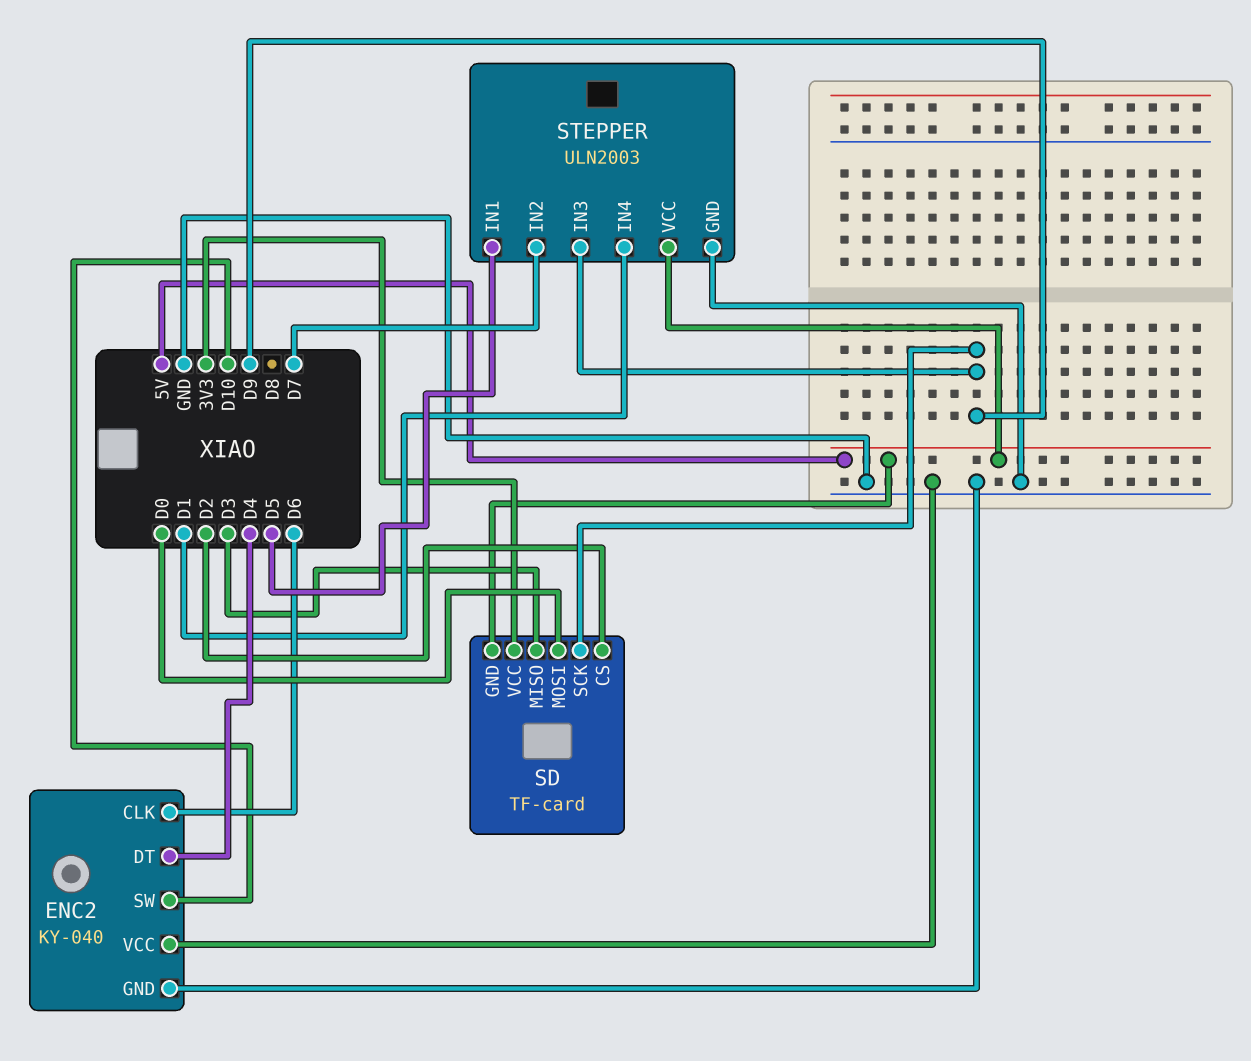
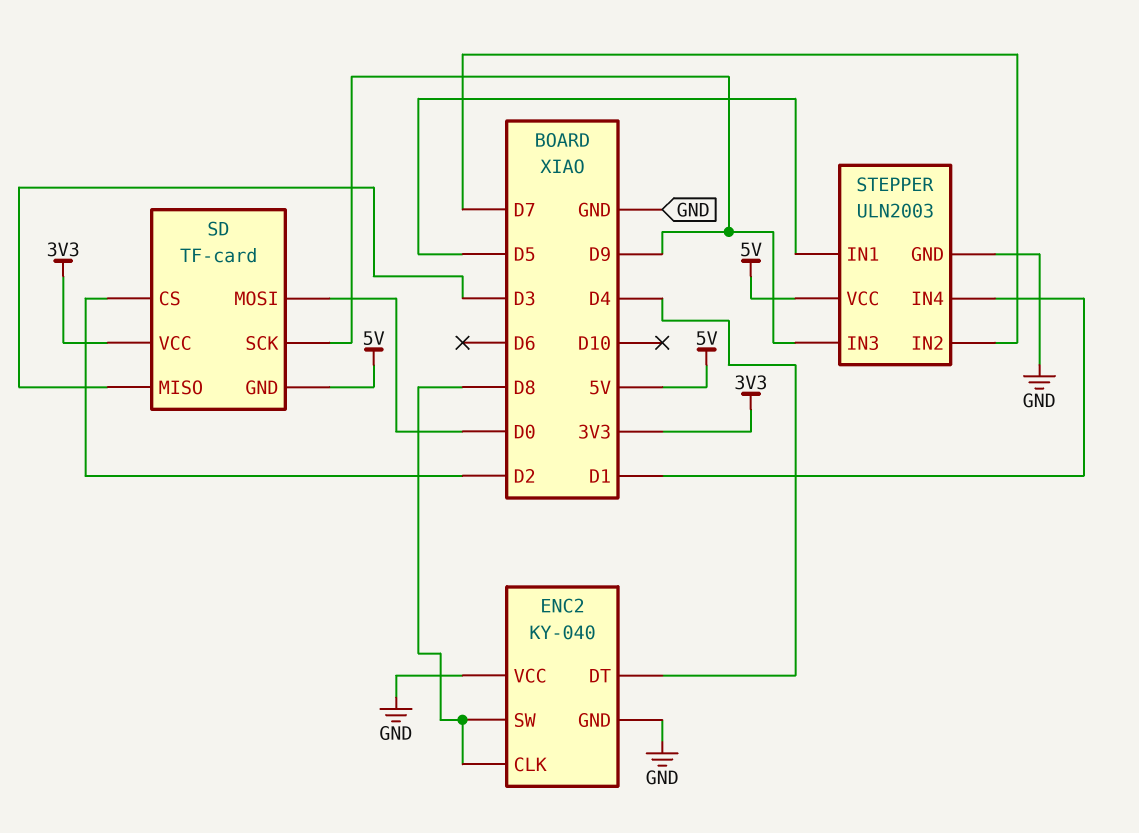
ENC2 pin CLK: D6 -> D8
ENC2 pin SW: D10 -> D8

